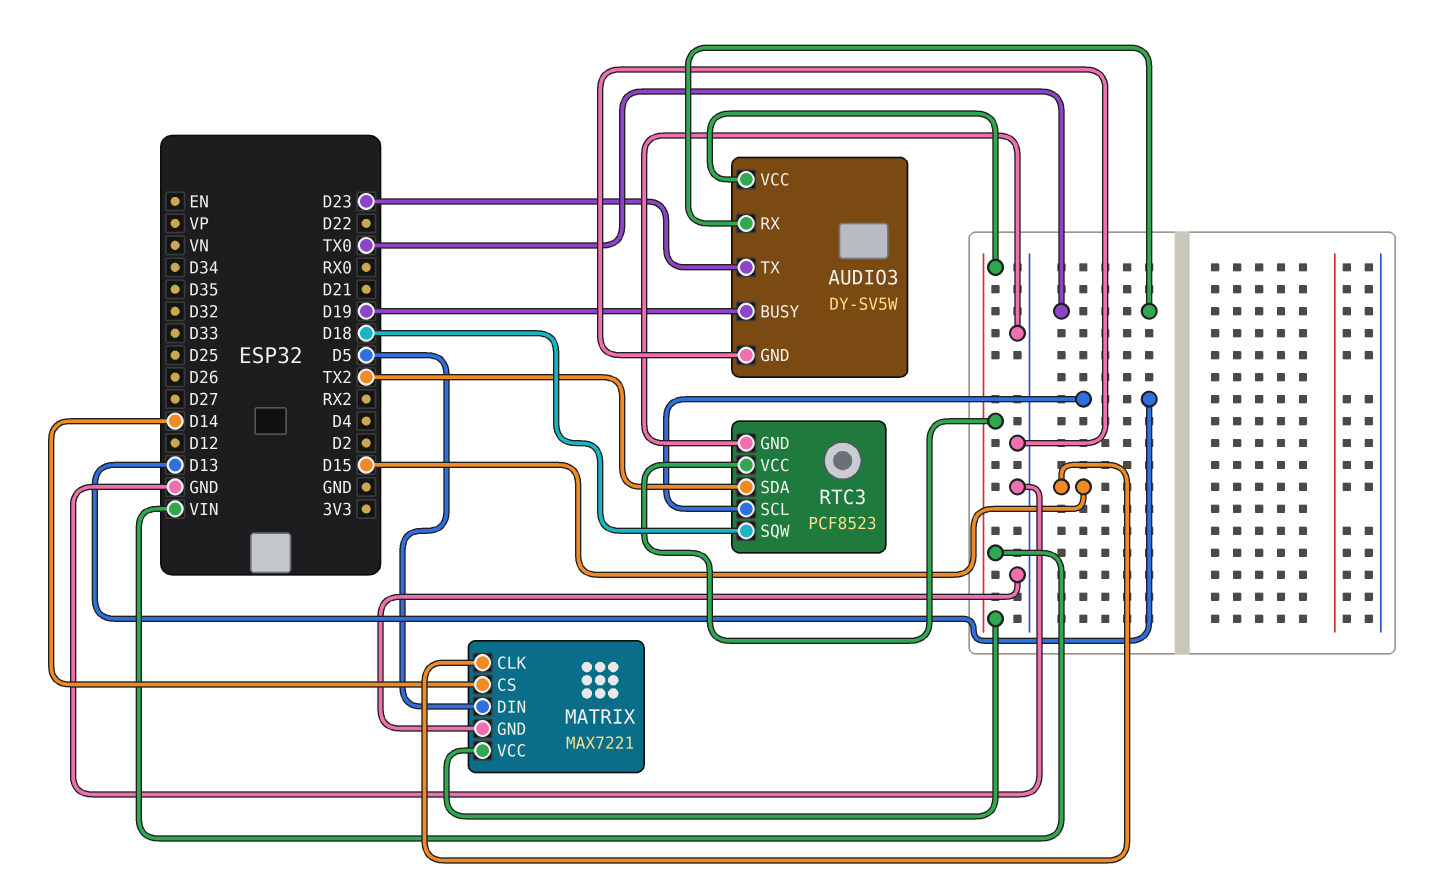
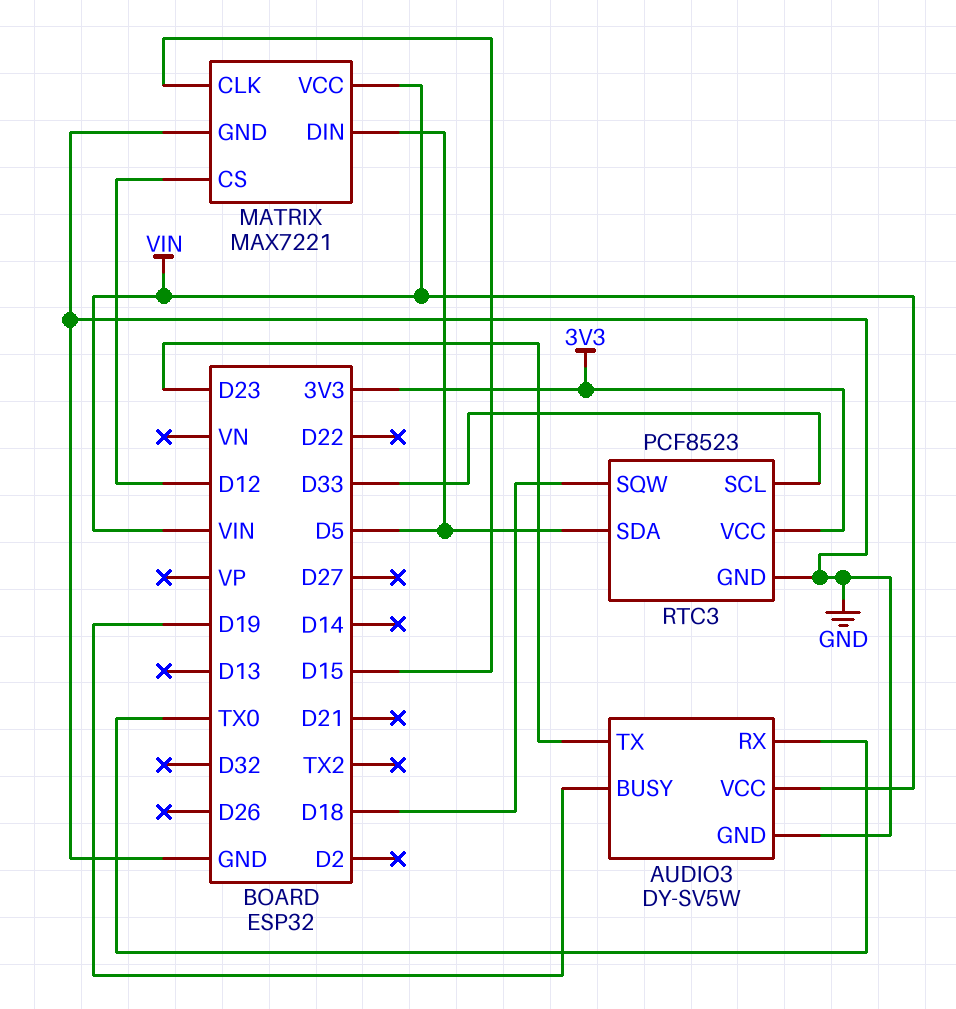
MATRIX pin CS: D14 -> D12
RTC3 pin SCL: D13 -> D33
RTC3 pin SDA: TX2 -> D5
RTC3 pin VCC: VIN -> 3V3

